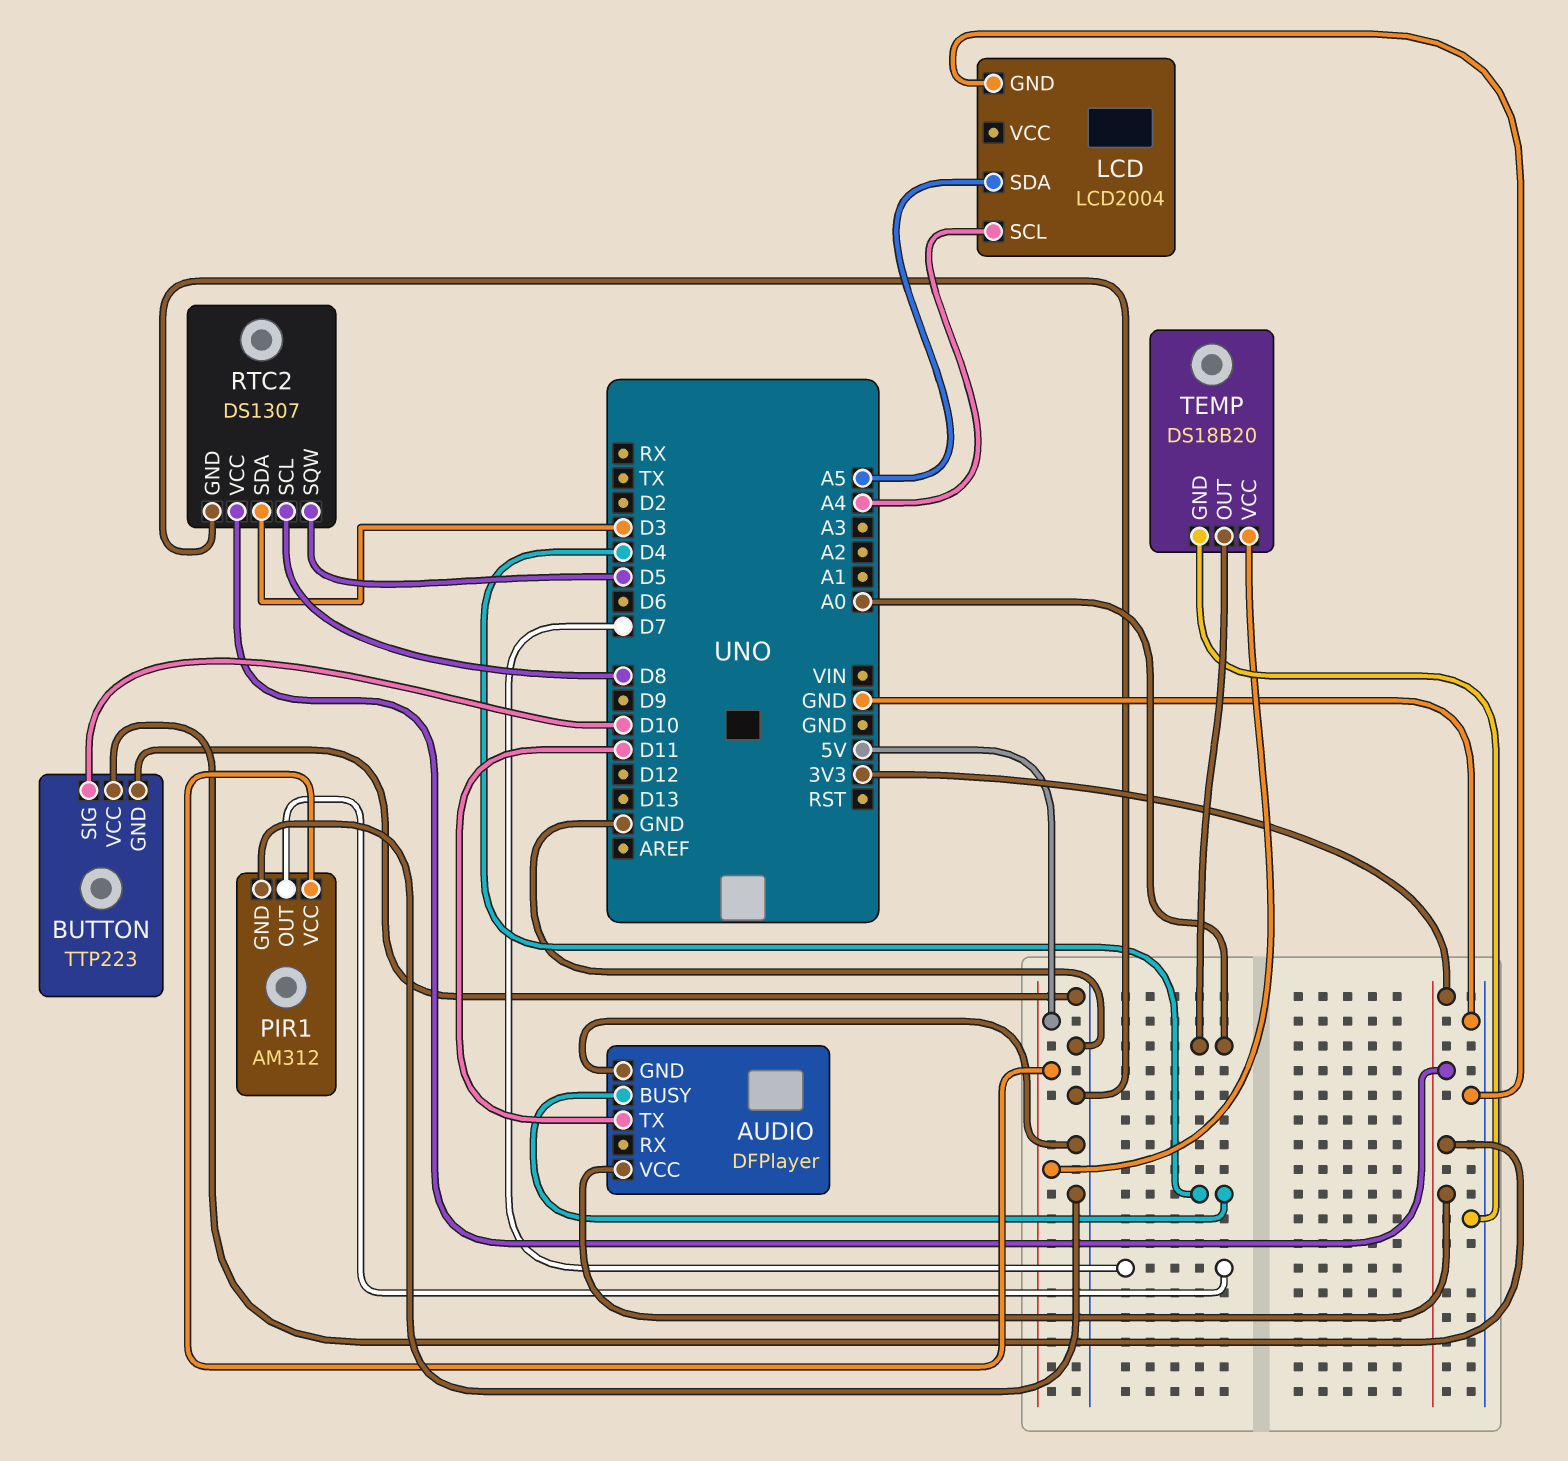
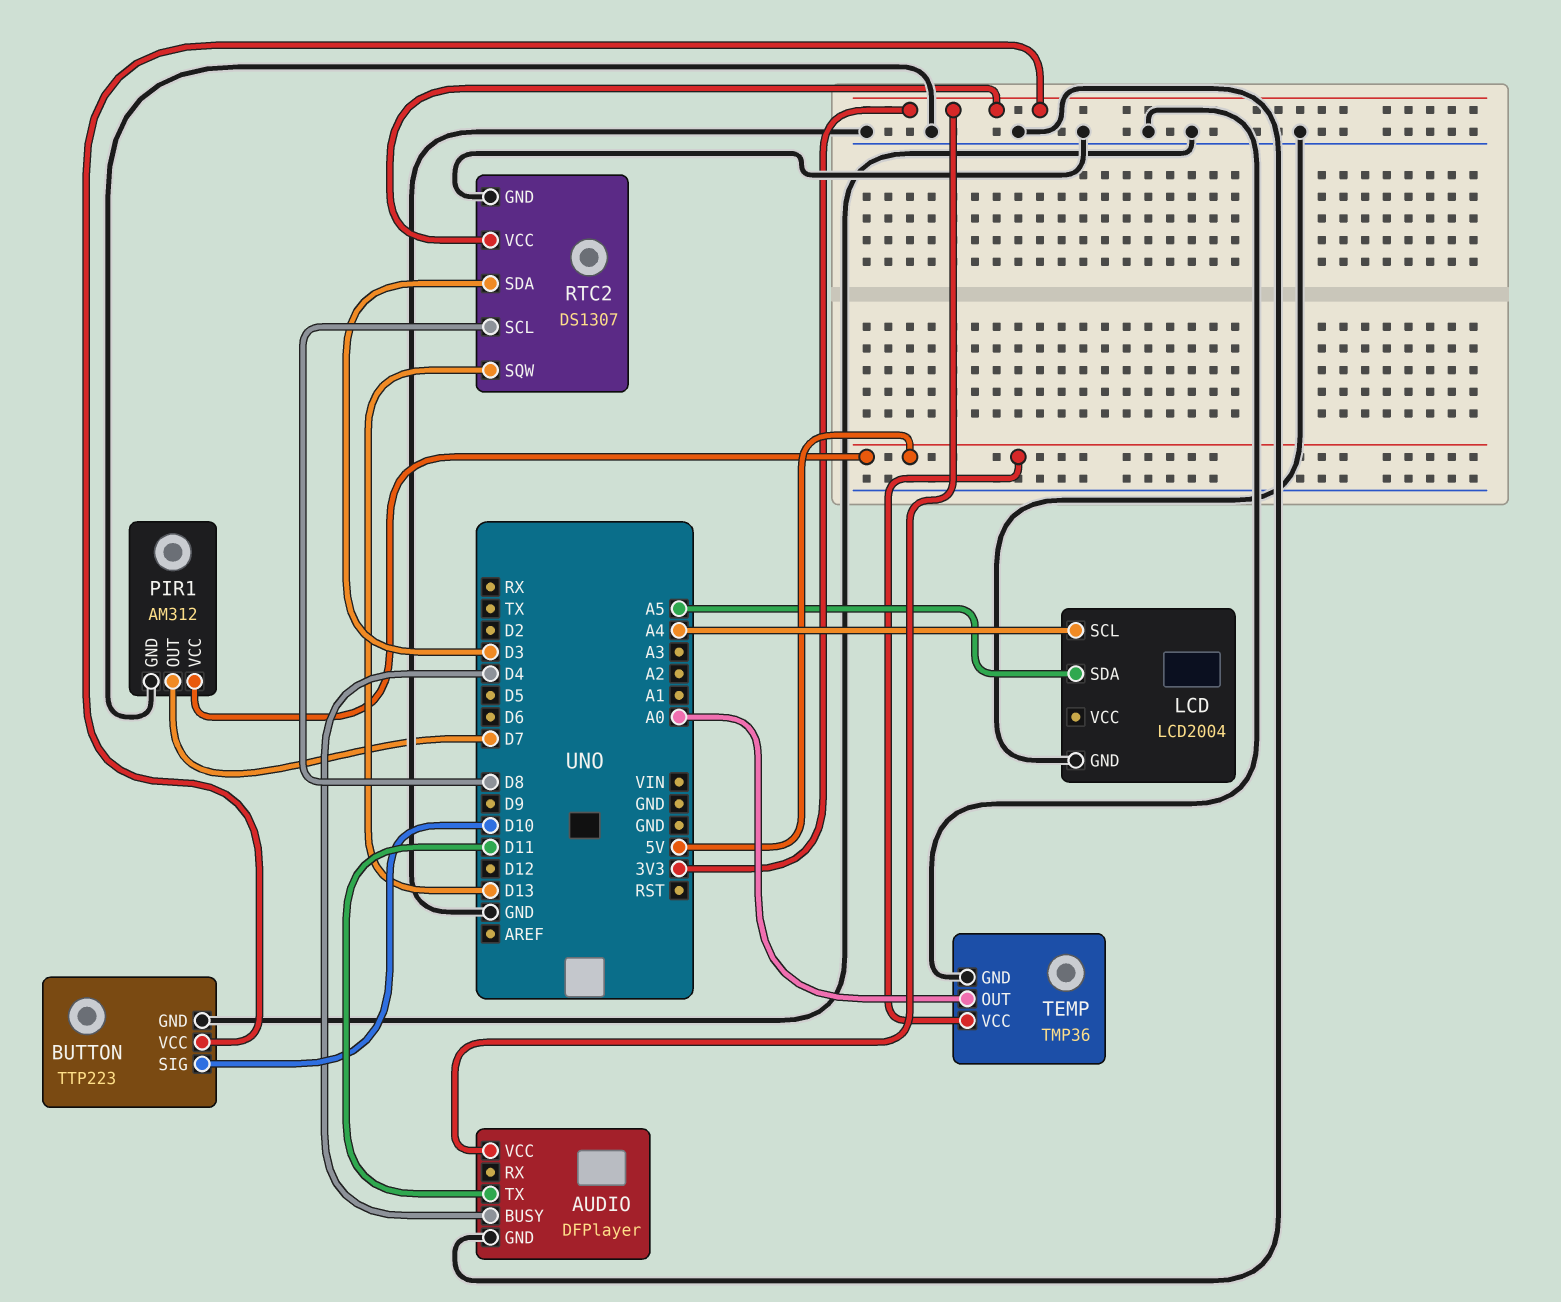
RTC2 pin SQW: D5 -> D13
TEMP: DS18B20 -> TMP36

